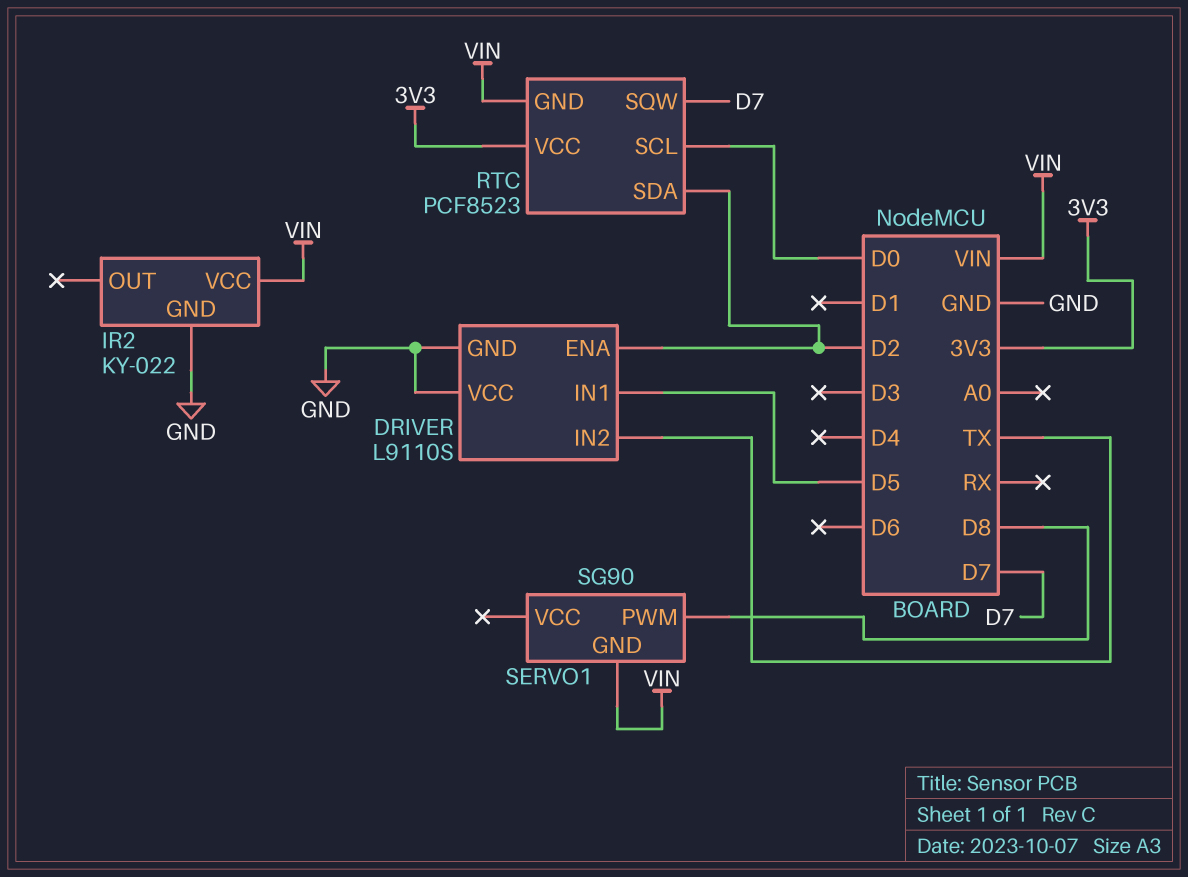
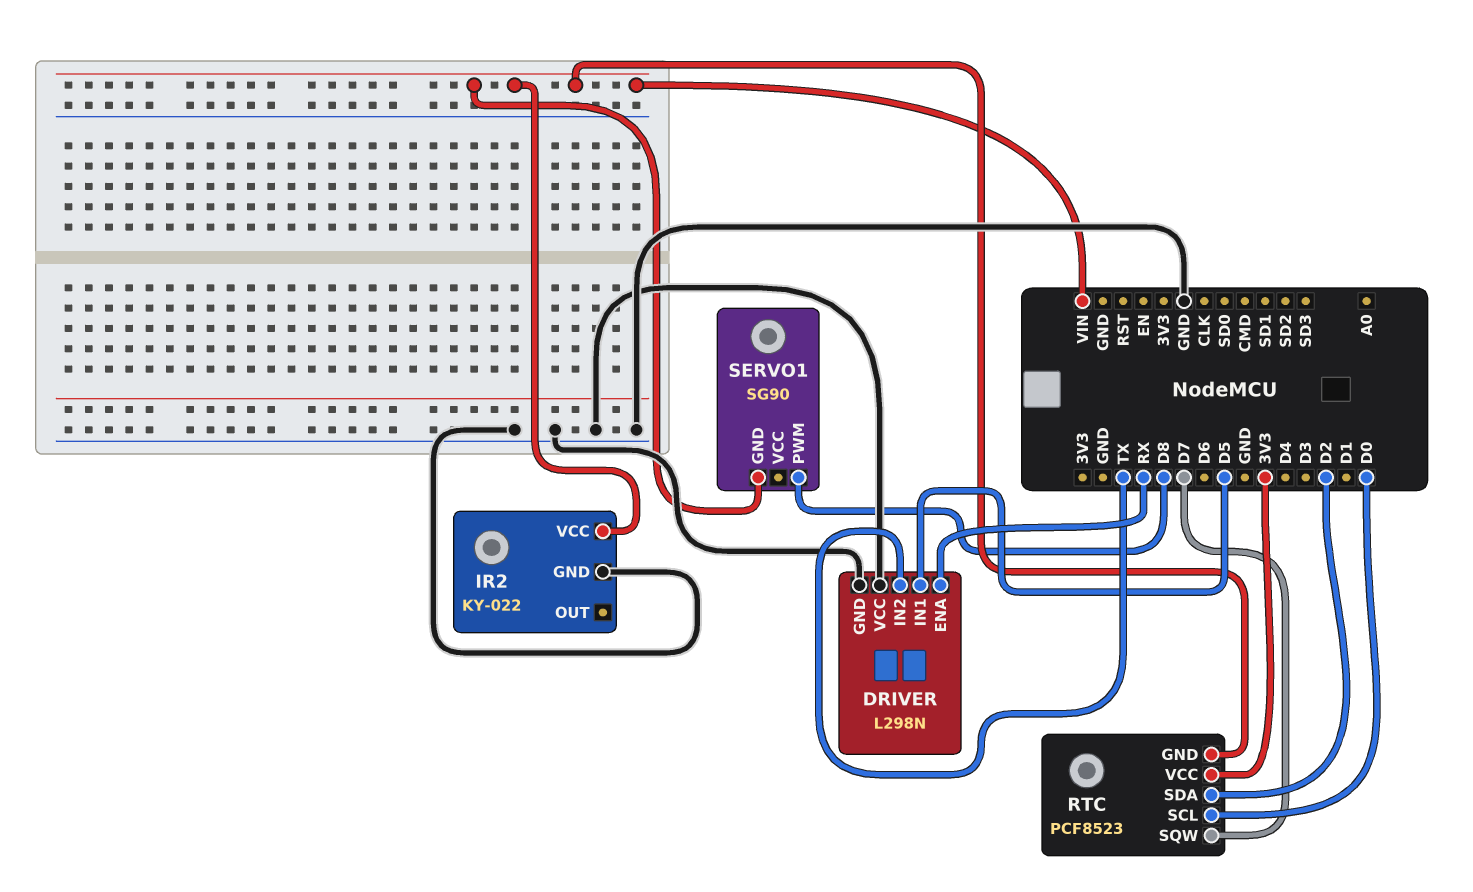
DRIVER: L9110S -> L298N
DRIVER pin ENA: D2 -> RX

